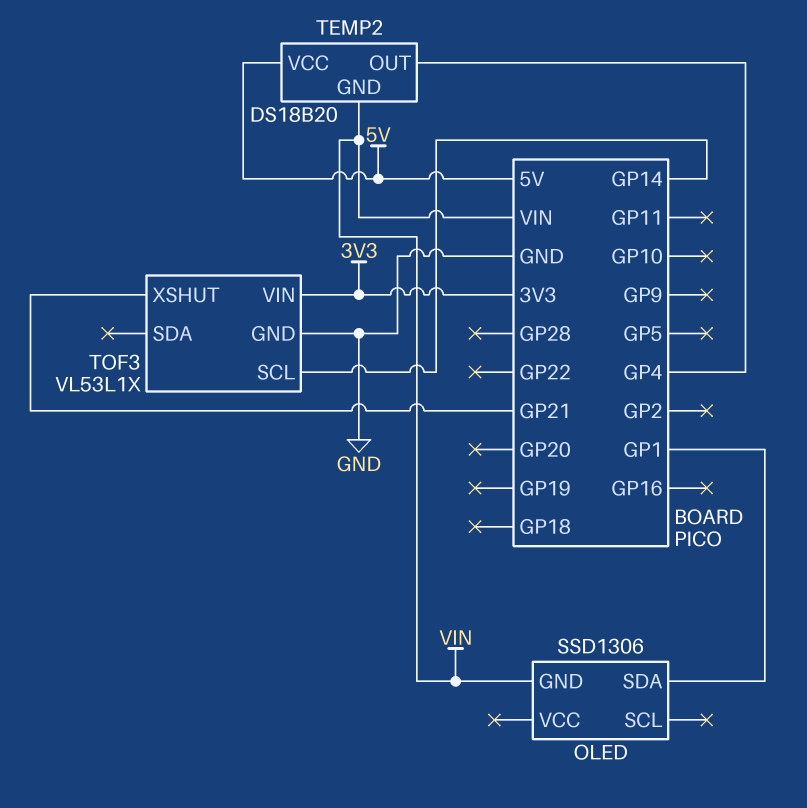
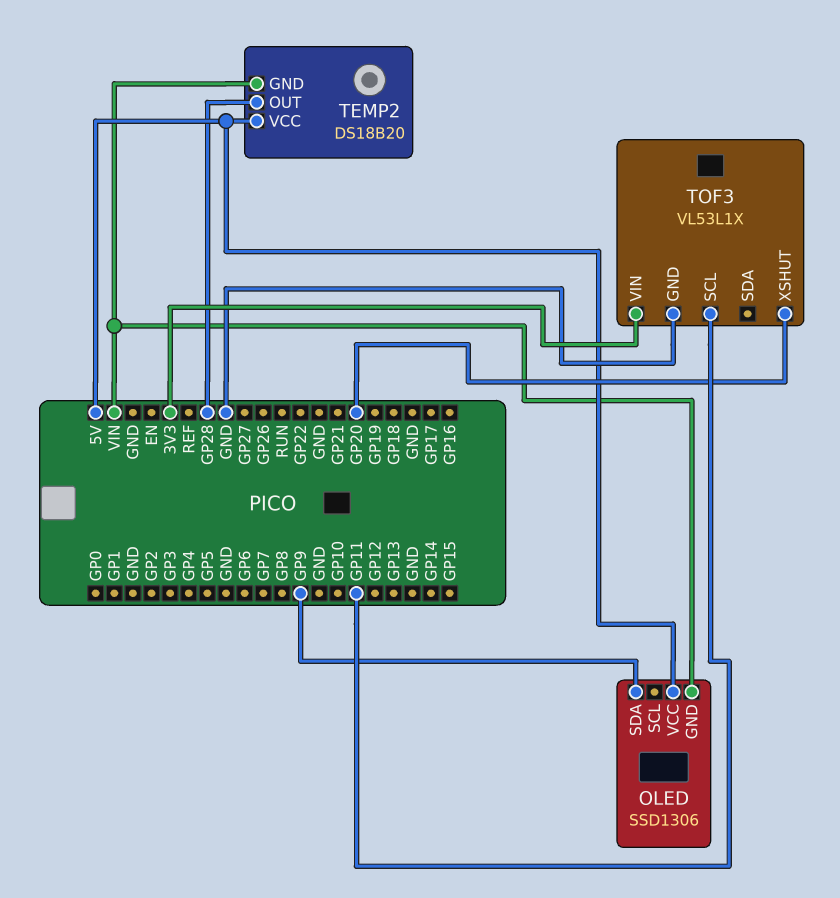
OLED pin SDA: GP1 -> GP9
OLED pin VCC: none -> 5V
TEMP2 pin OUT: GP4 -> GP28
TOF3 pin SCL: GP14 -> GP11
TOF3 pin XSHUT: GP21 -> GP20

